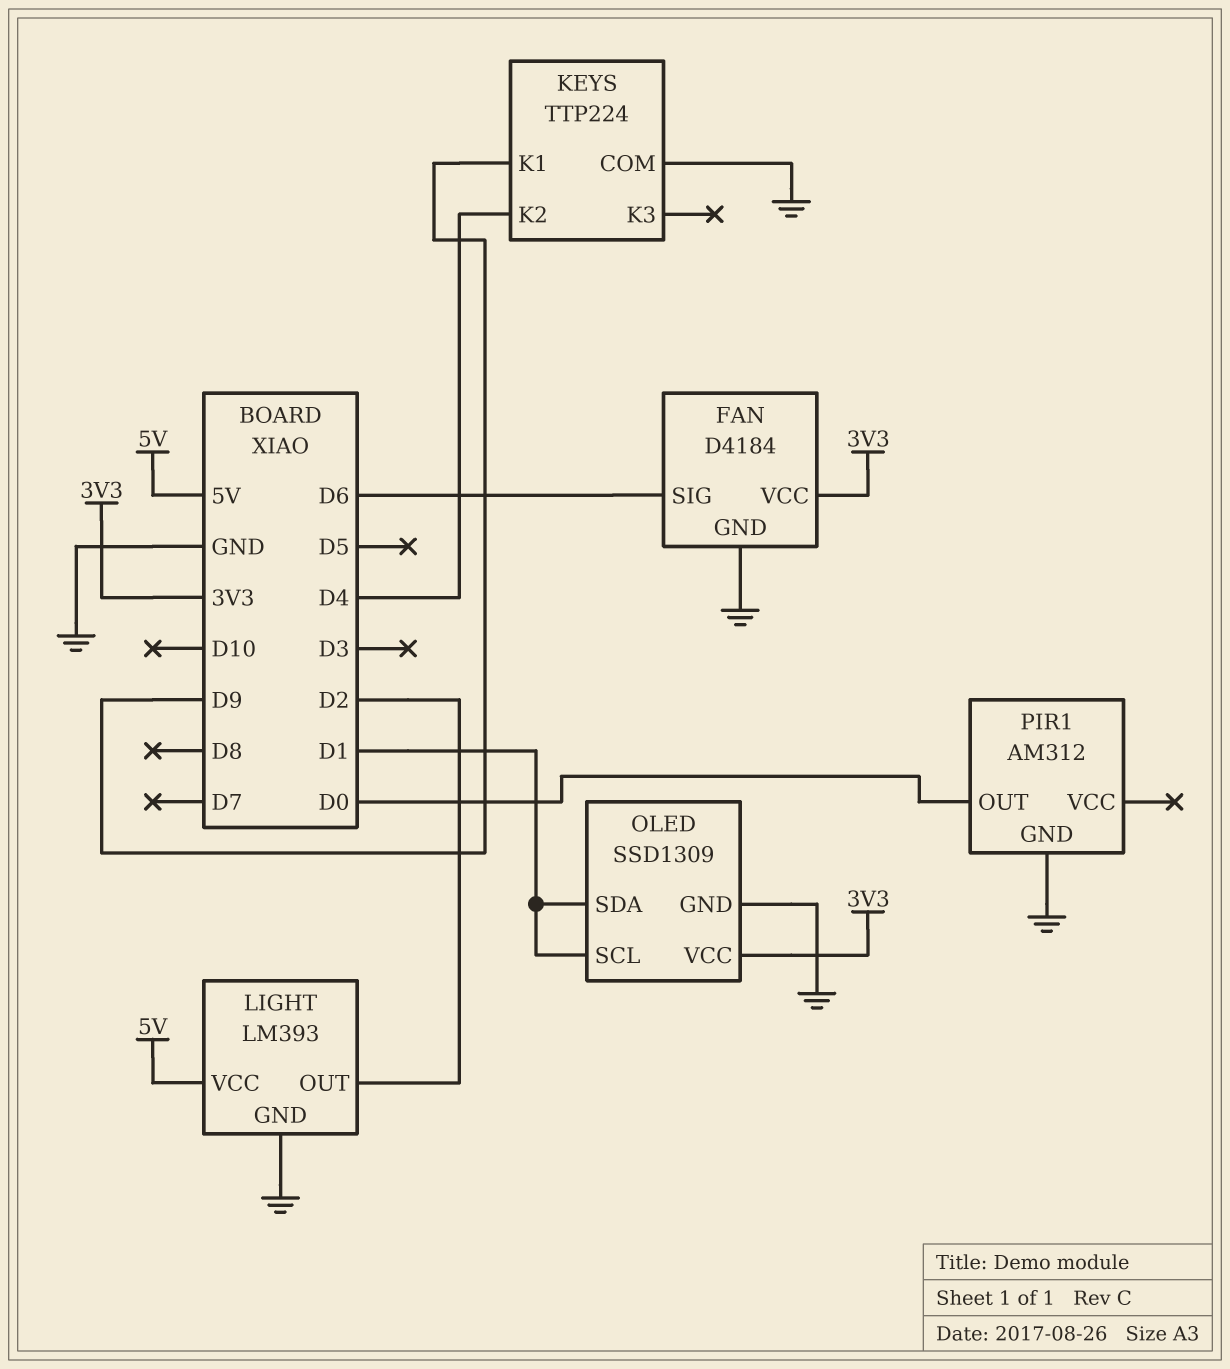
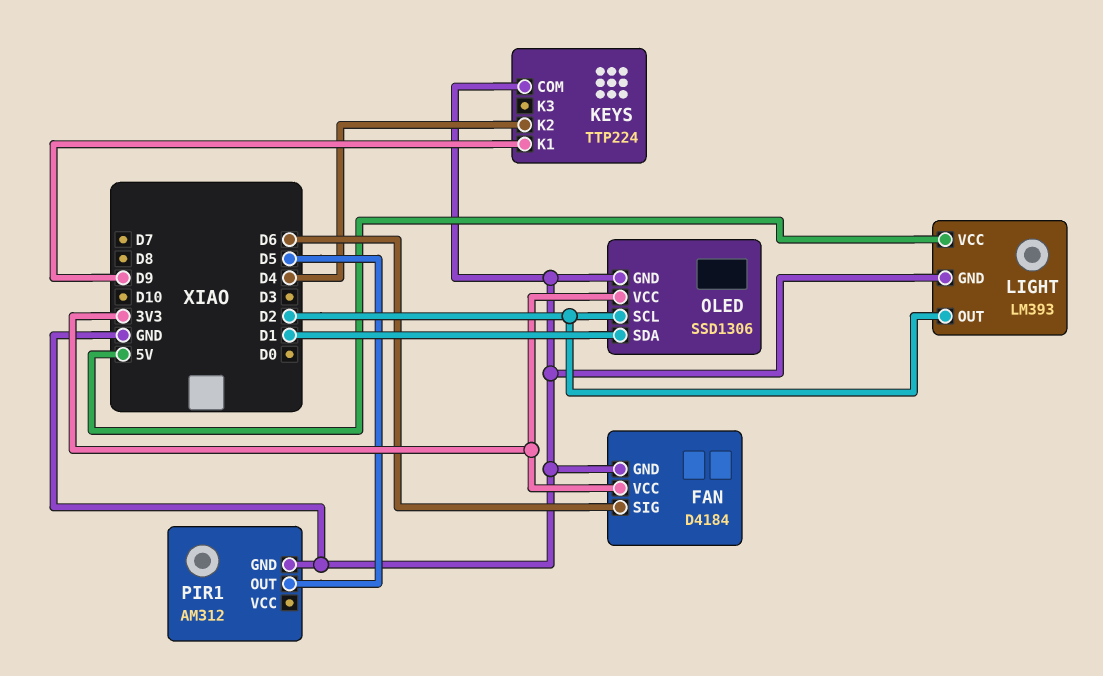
OLED: SSD1309 -> SSD1306
OLED pin SCL: D1 -> D2
PIR1 pin OUT: D0 -> D5

